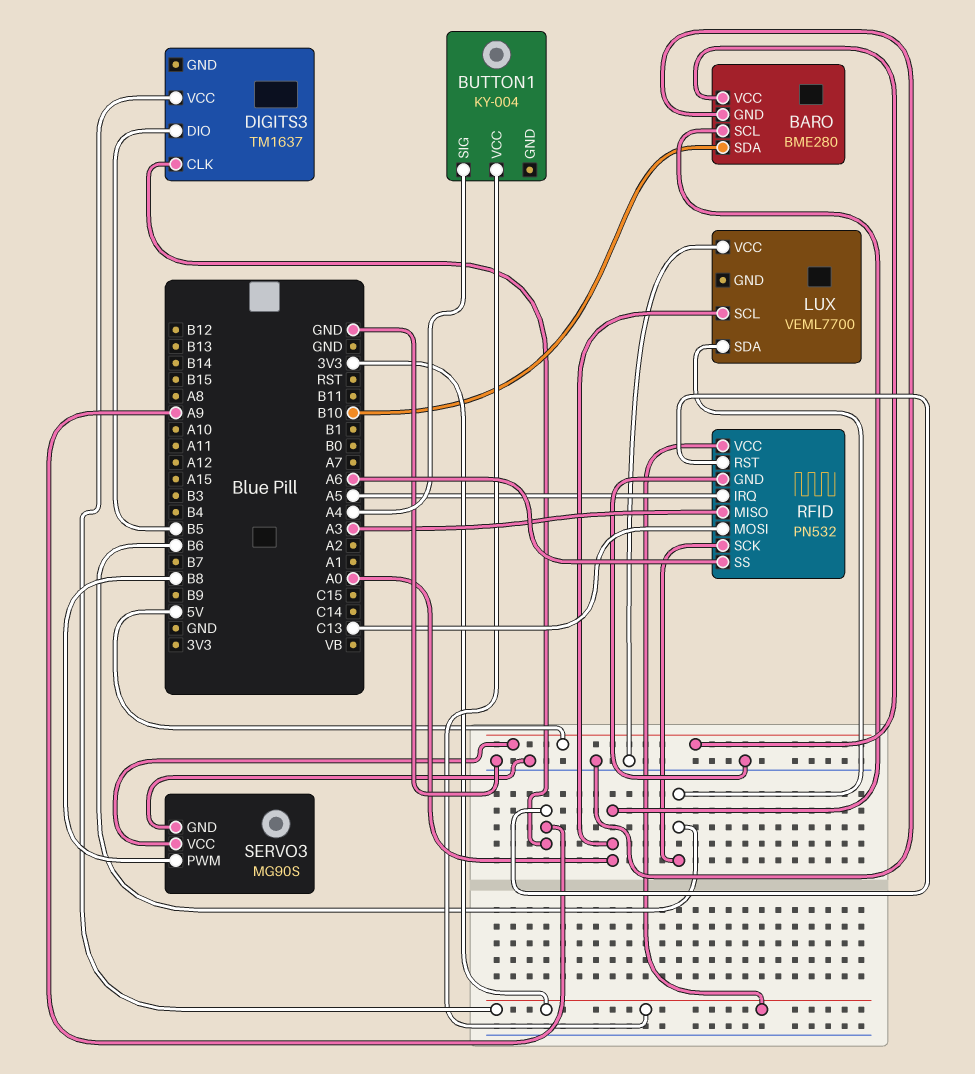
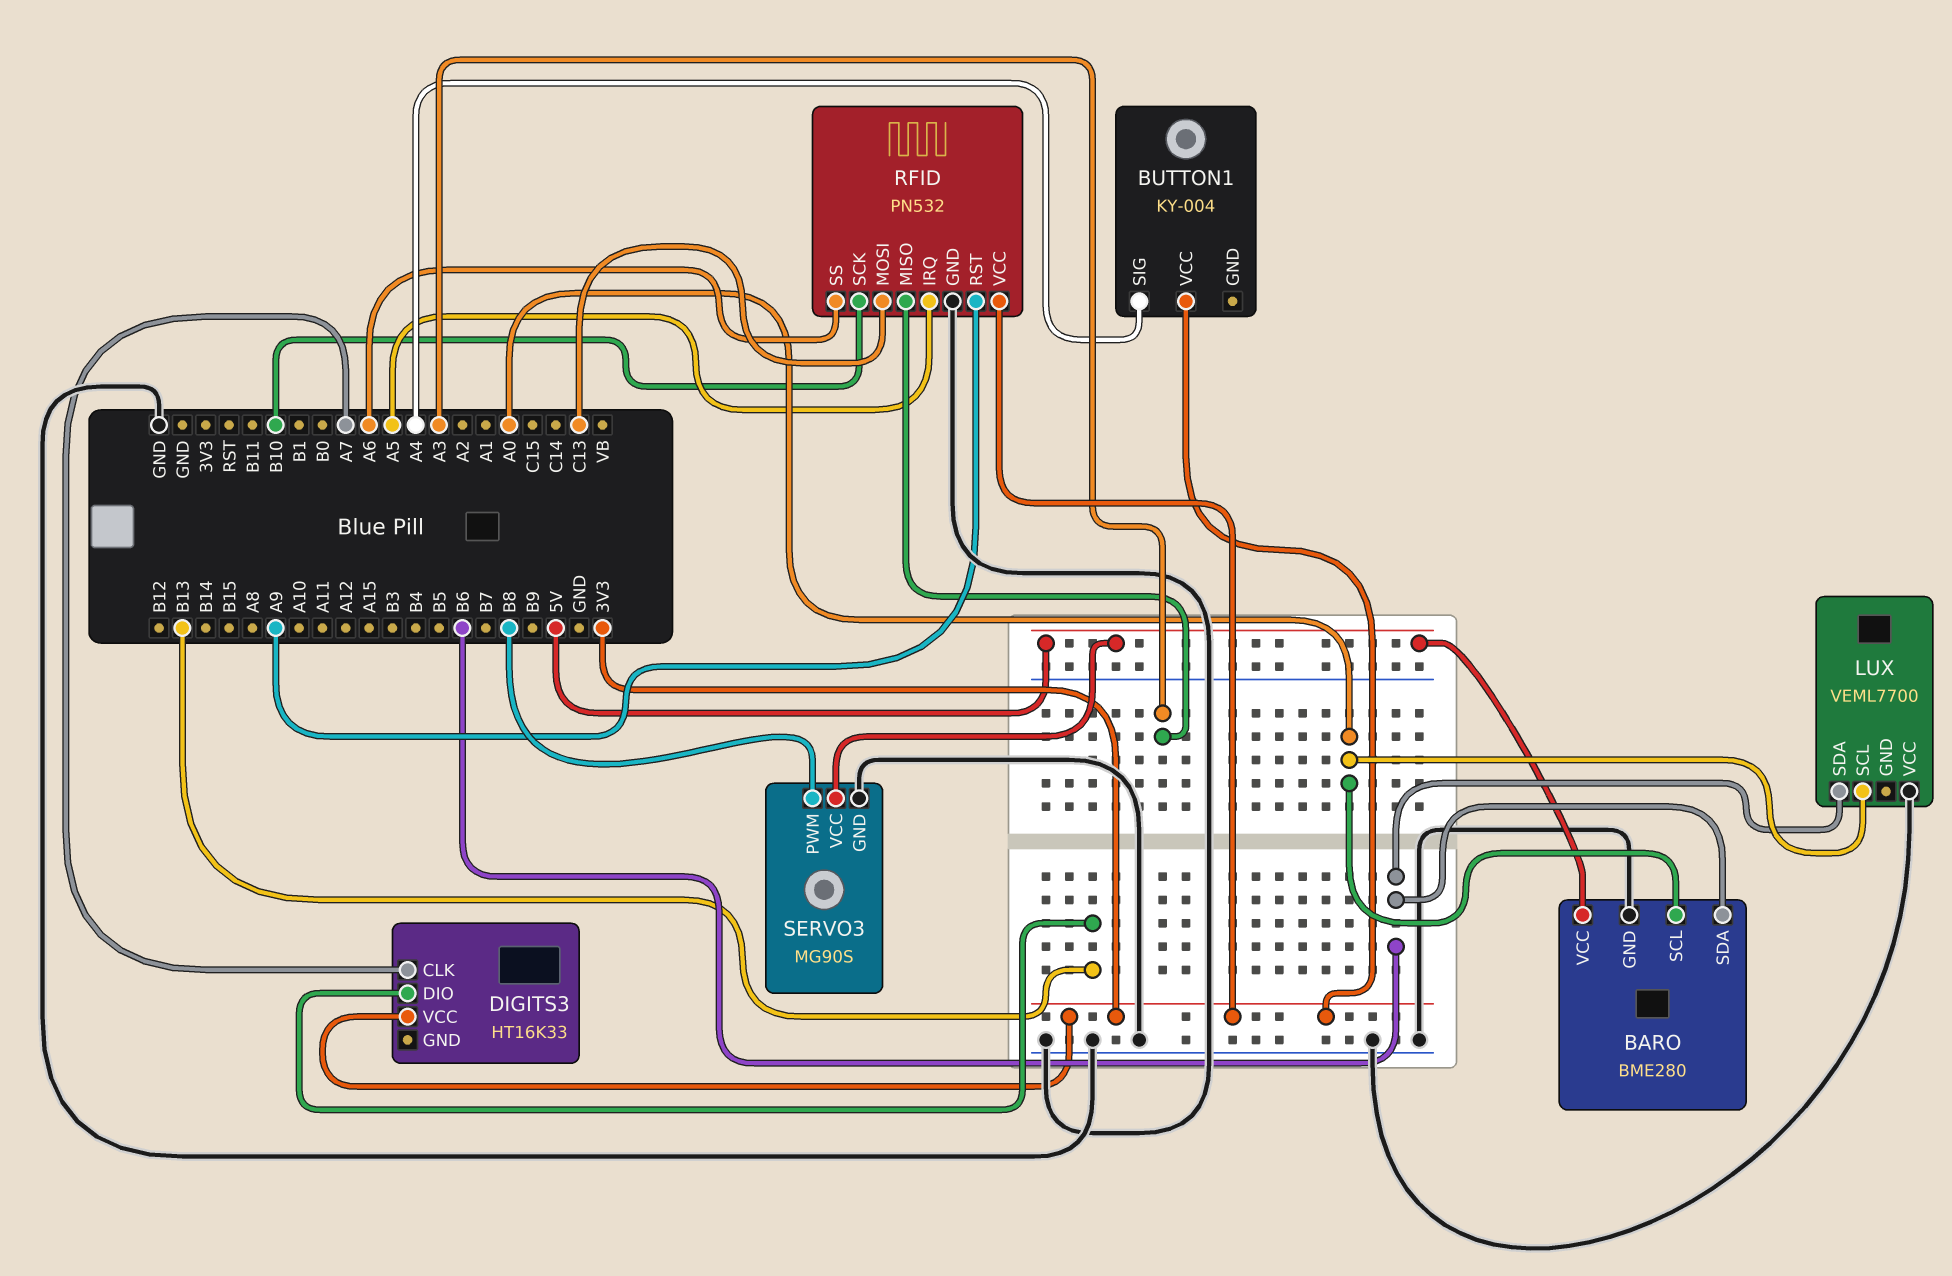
BARO pin SDA: B10 -> B6
DIGITS3: TM1637 -> HT16K33
DIGITS3 pin CLK: A9 -> A7
DIGITS3 pin DIO: B5 -> B13
RFID pin SCK: B6 -> B10

